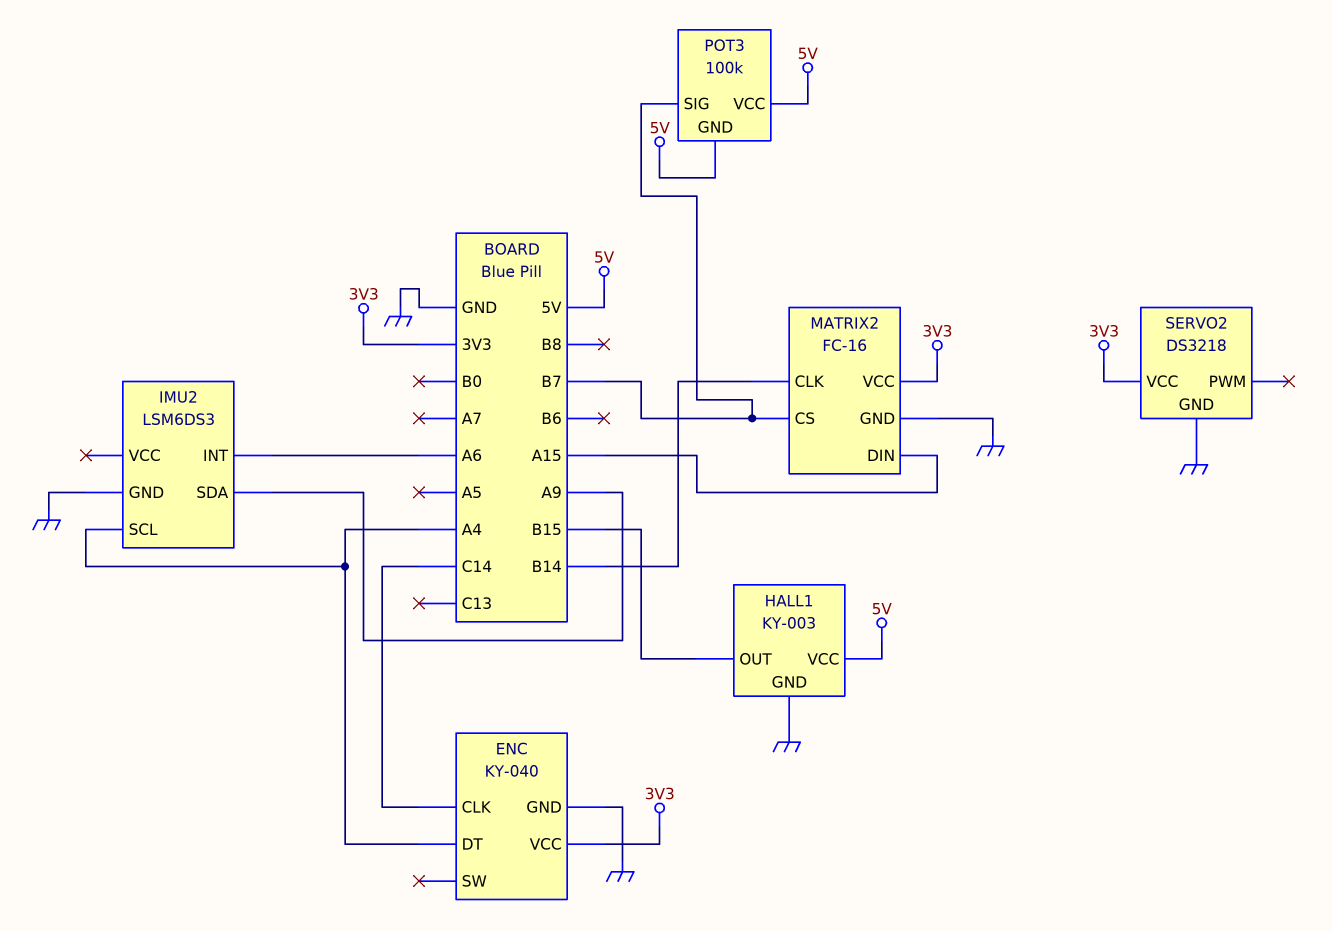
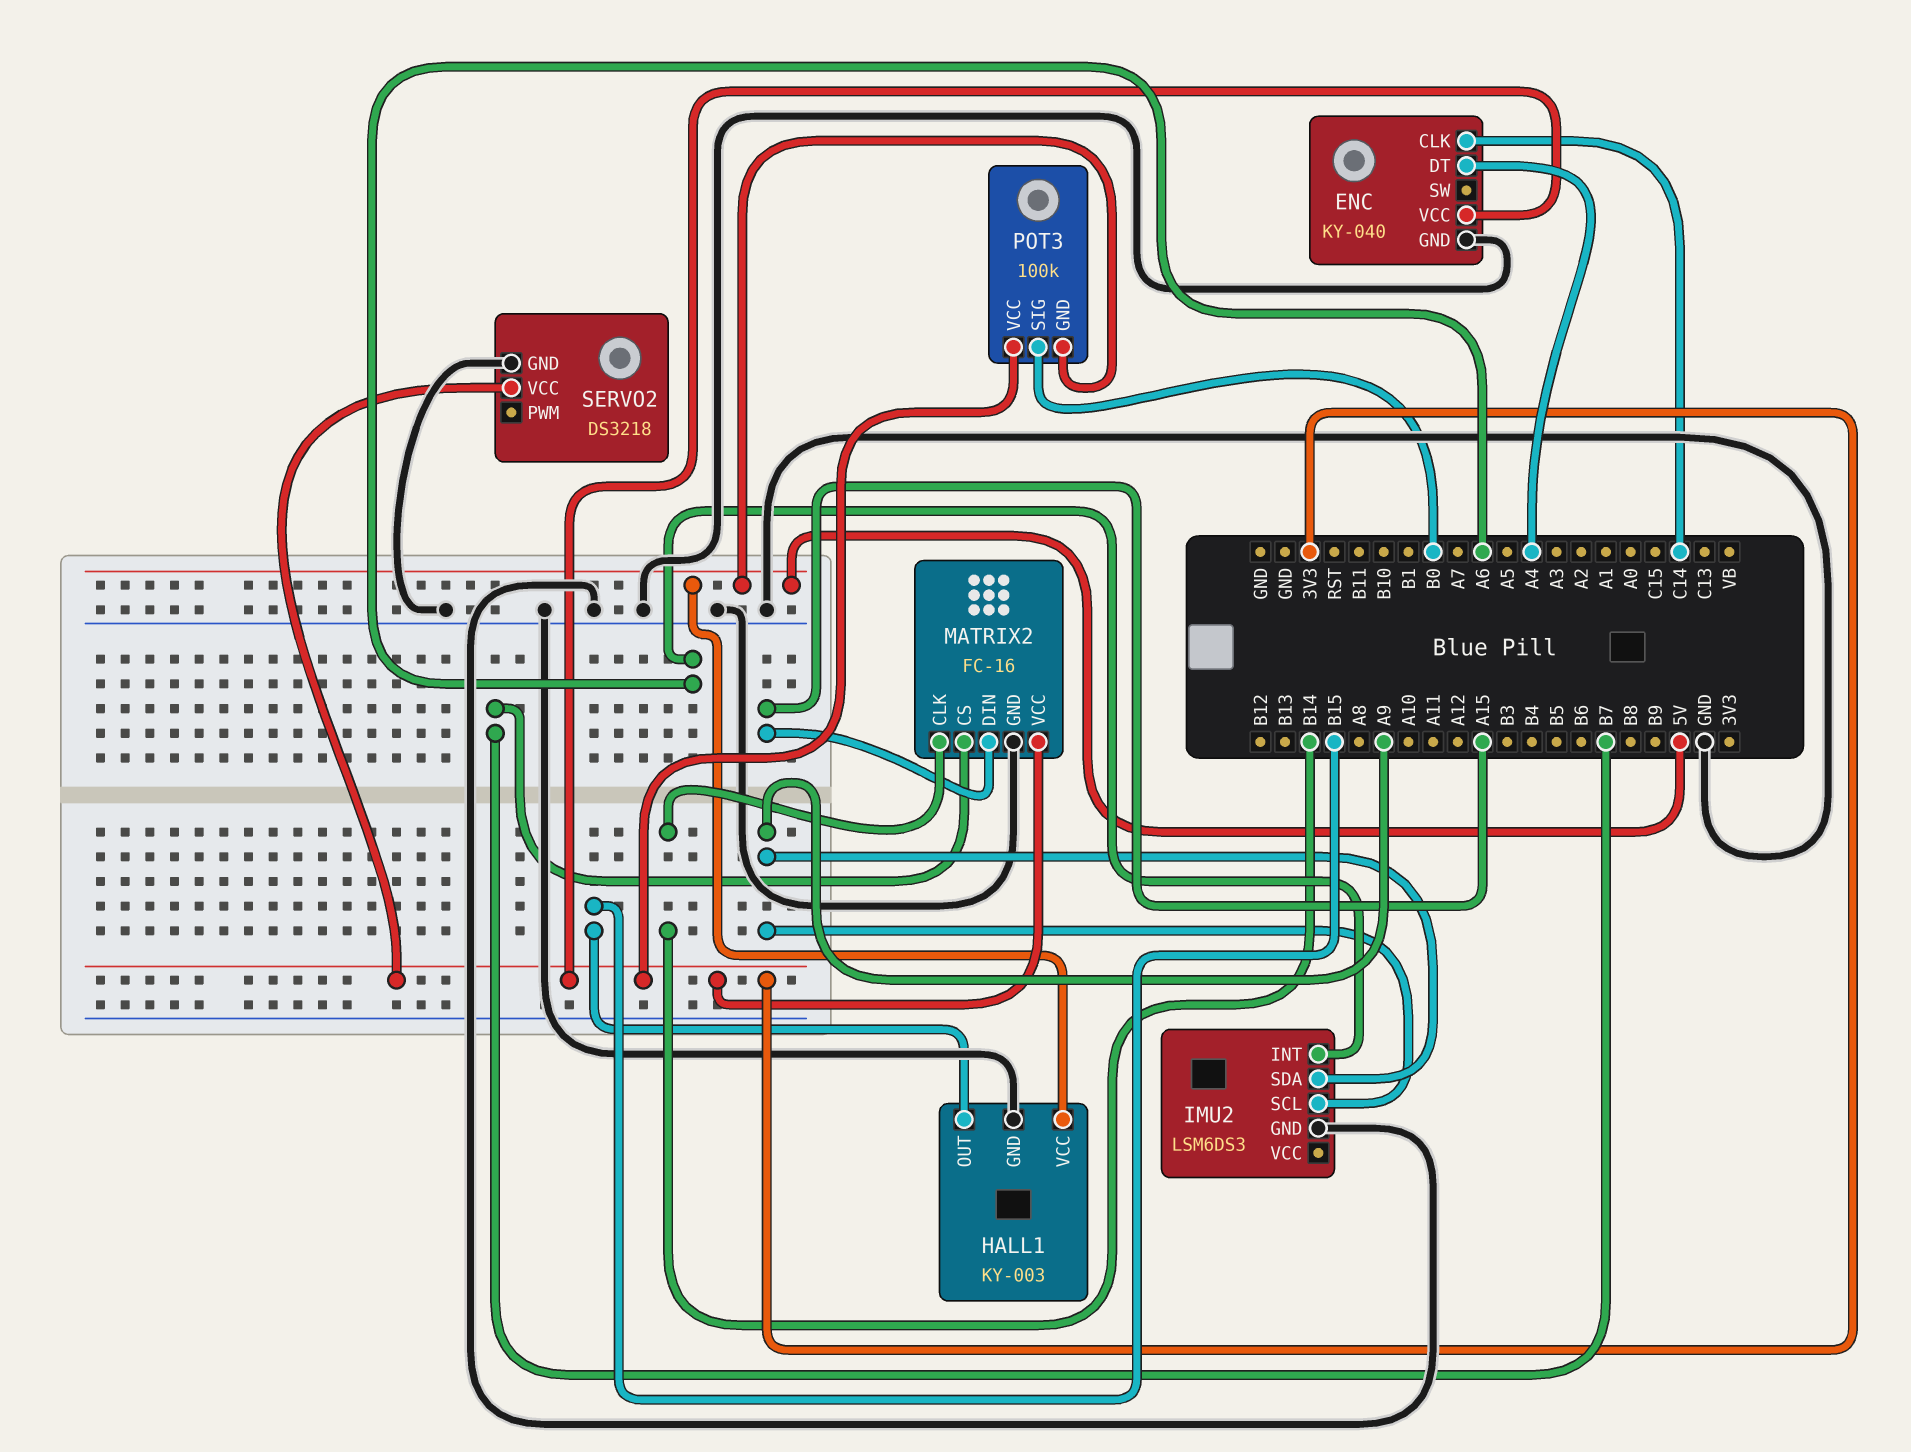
IMU2 pin SCL: A4 -> A9
POT3 pin SIG: B7 -> B0
POT3 pin VCC: 5V -> 3V3

